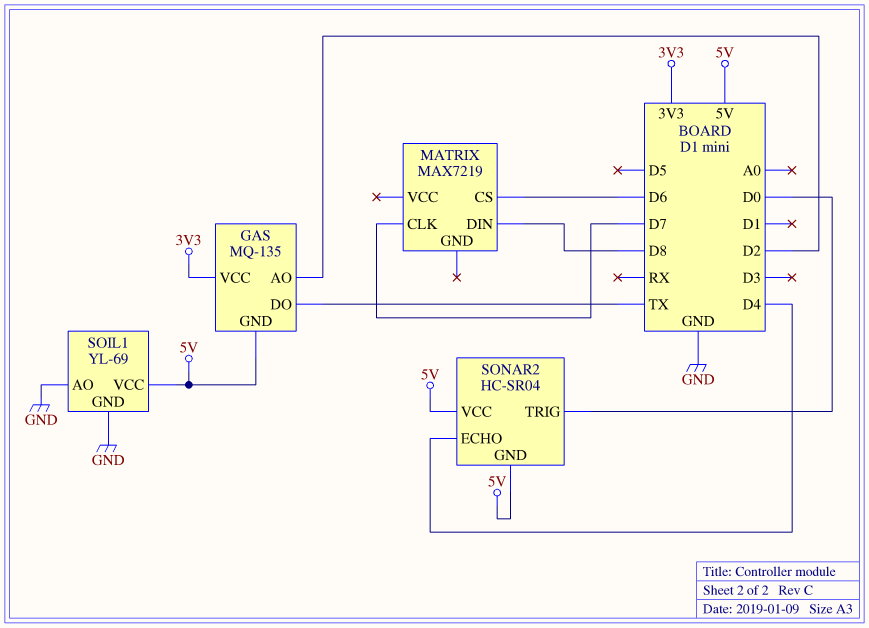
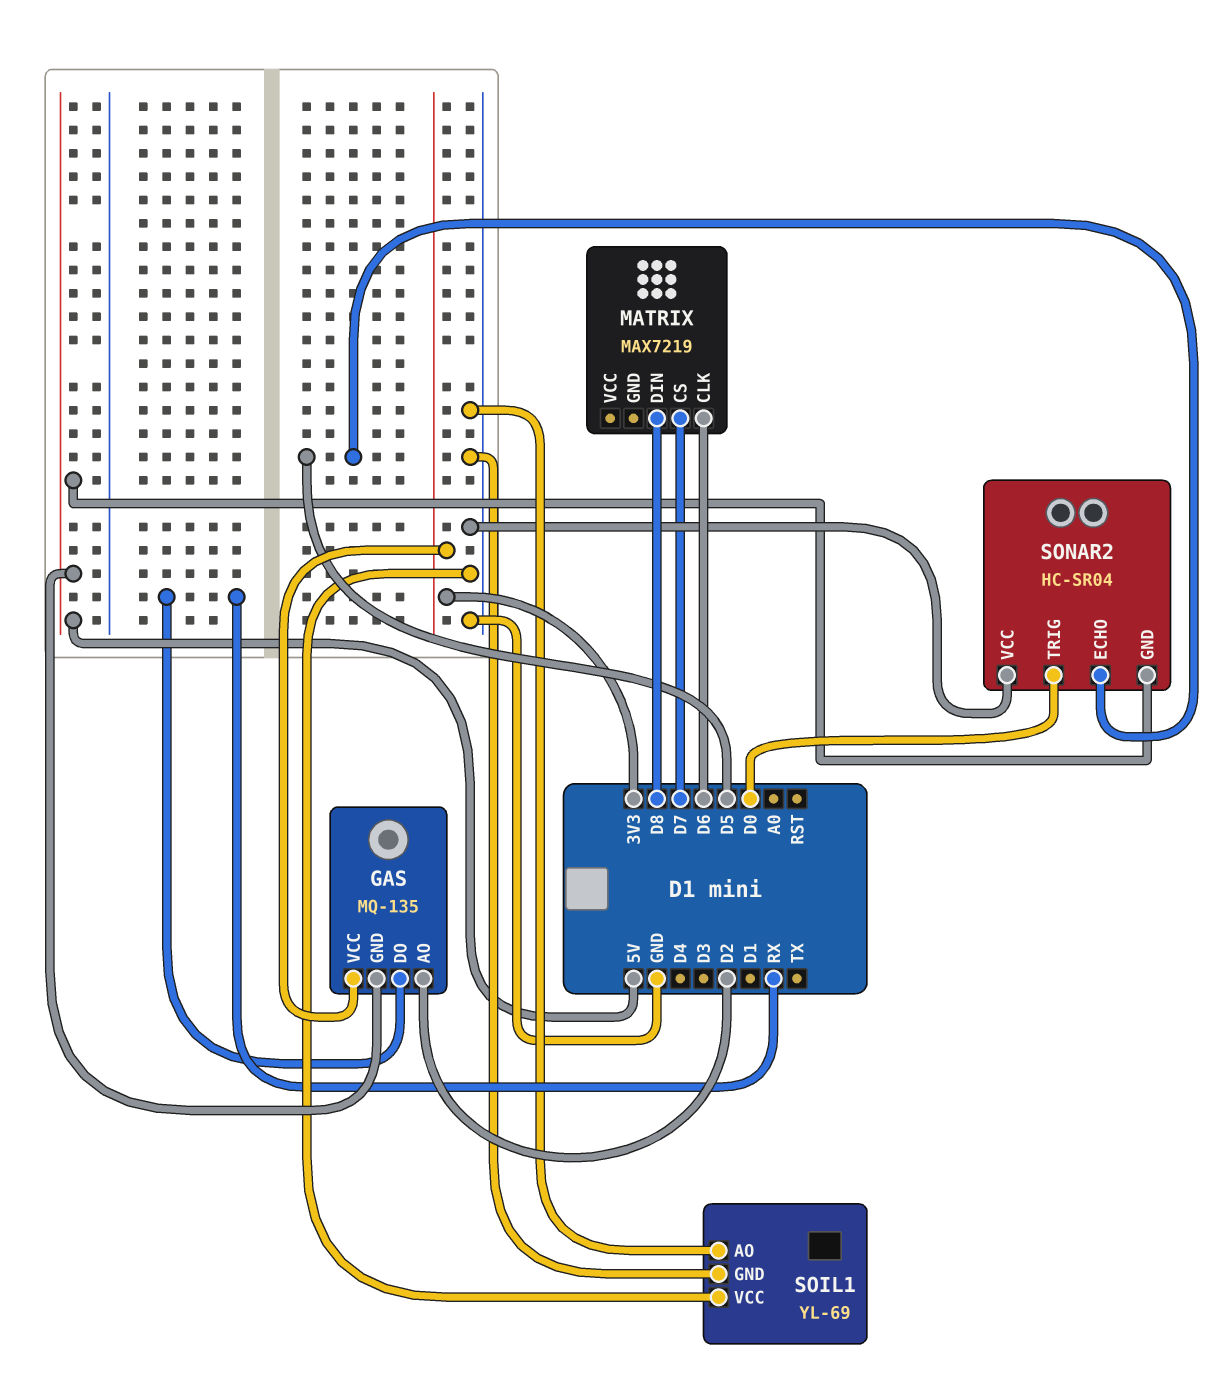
GAS pin DO: TX -> RX
MATRIX pin CLK: D7 -> D6
MATRIX pin CS: D6 -> D7
SOIL1 pin VCC: 5V -> GND
SONAR2 pin ECHO: D4 -> D5
SONAR2 pin VCC: 5V -> GND

